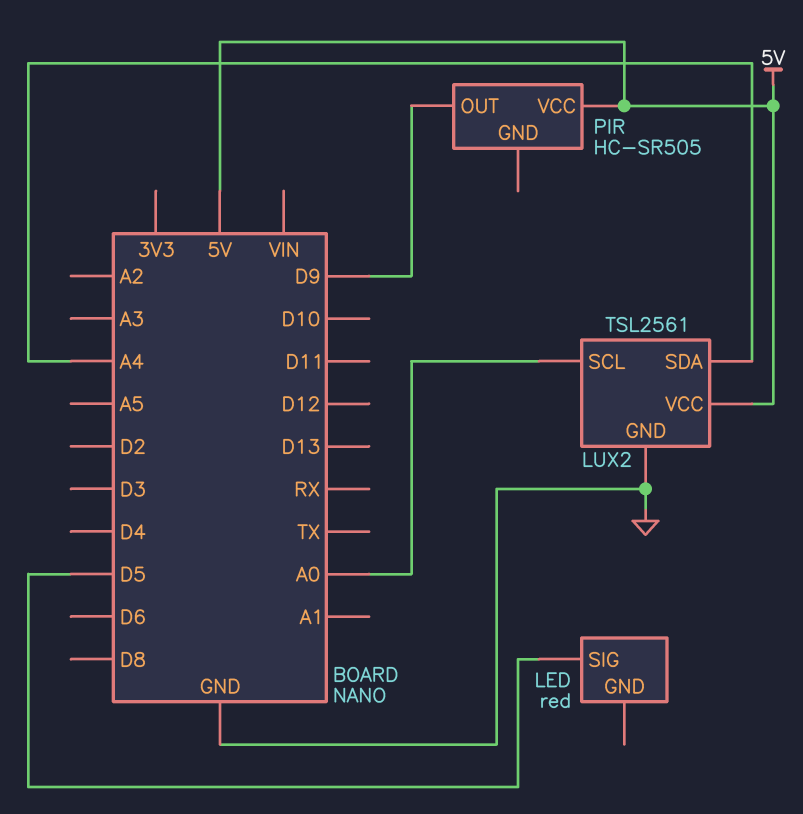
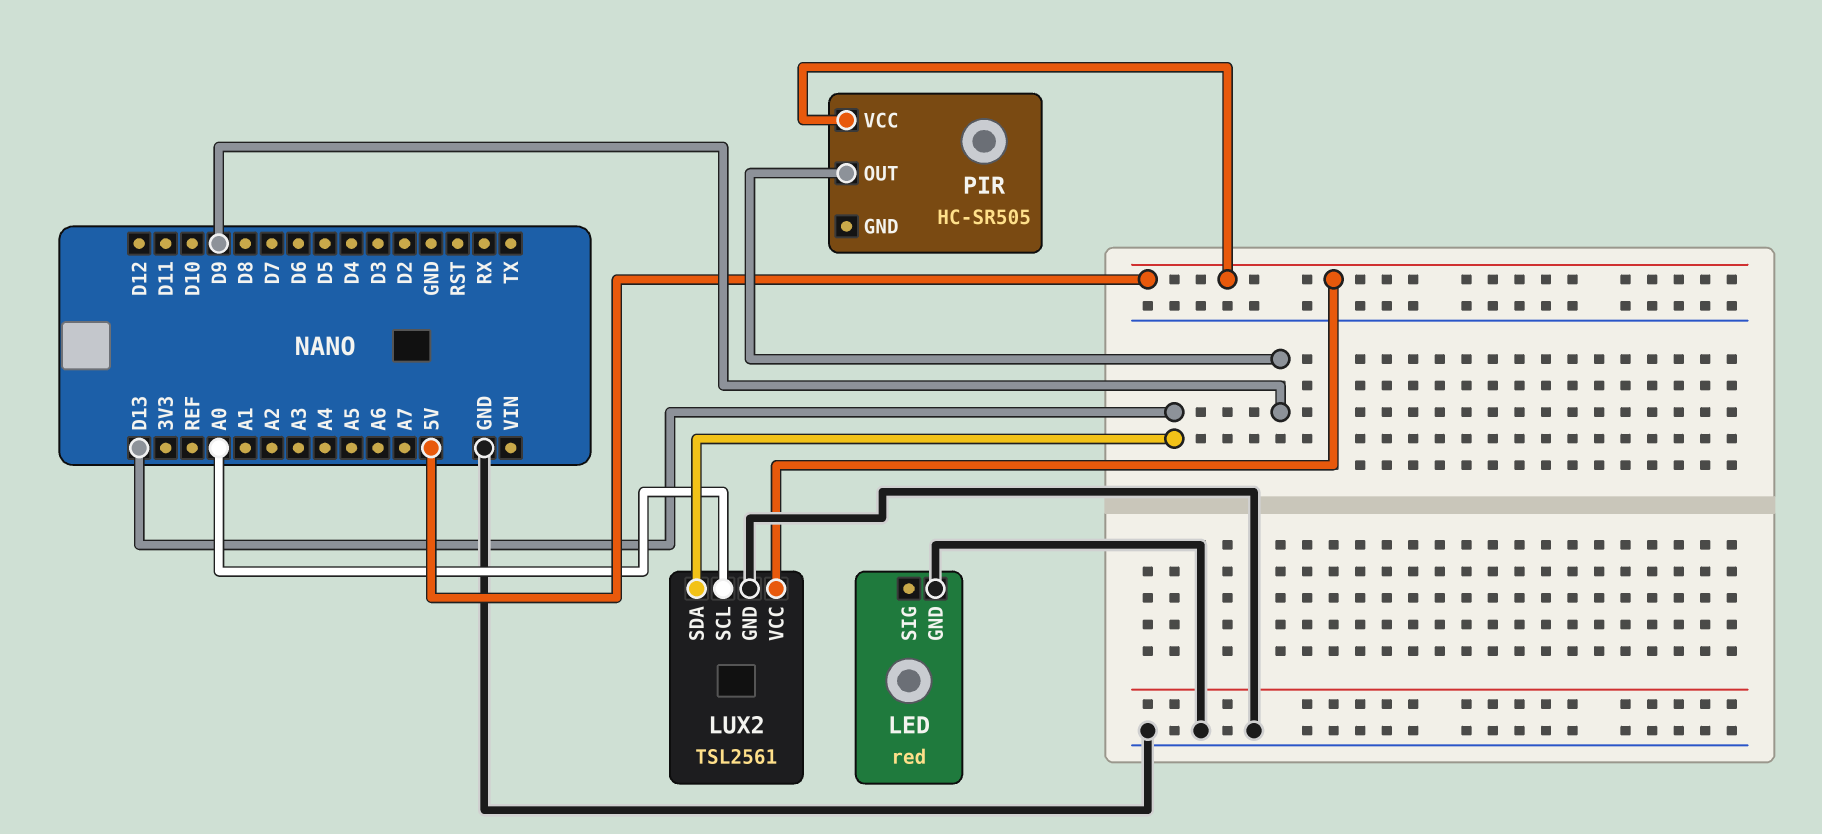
LED pin GND: none -> GND
LED pin SIG: D5 -> none
LUX2 pin SDA: A4 -> D13

